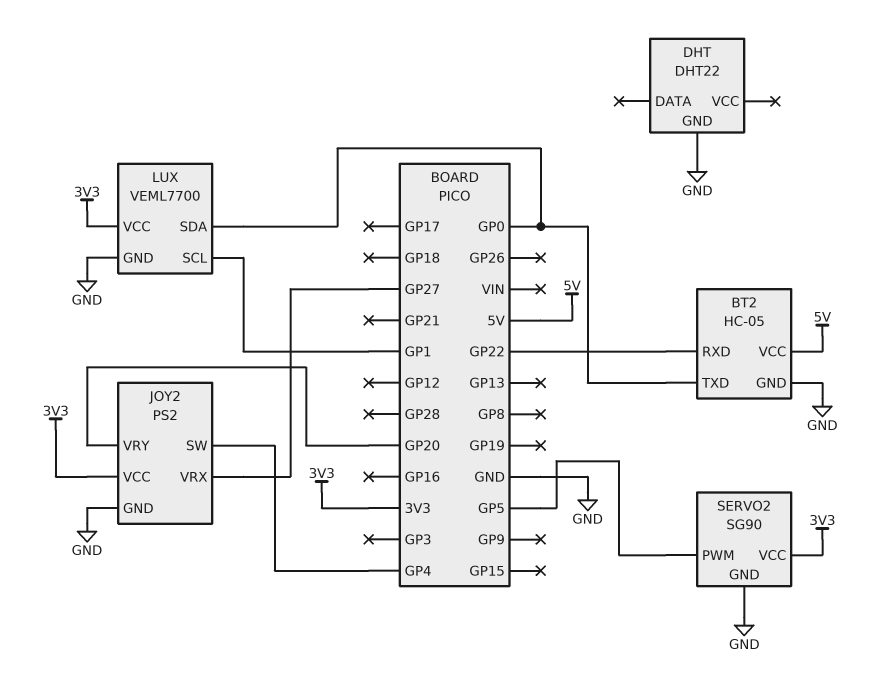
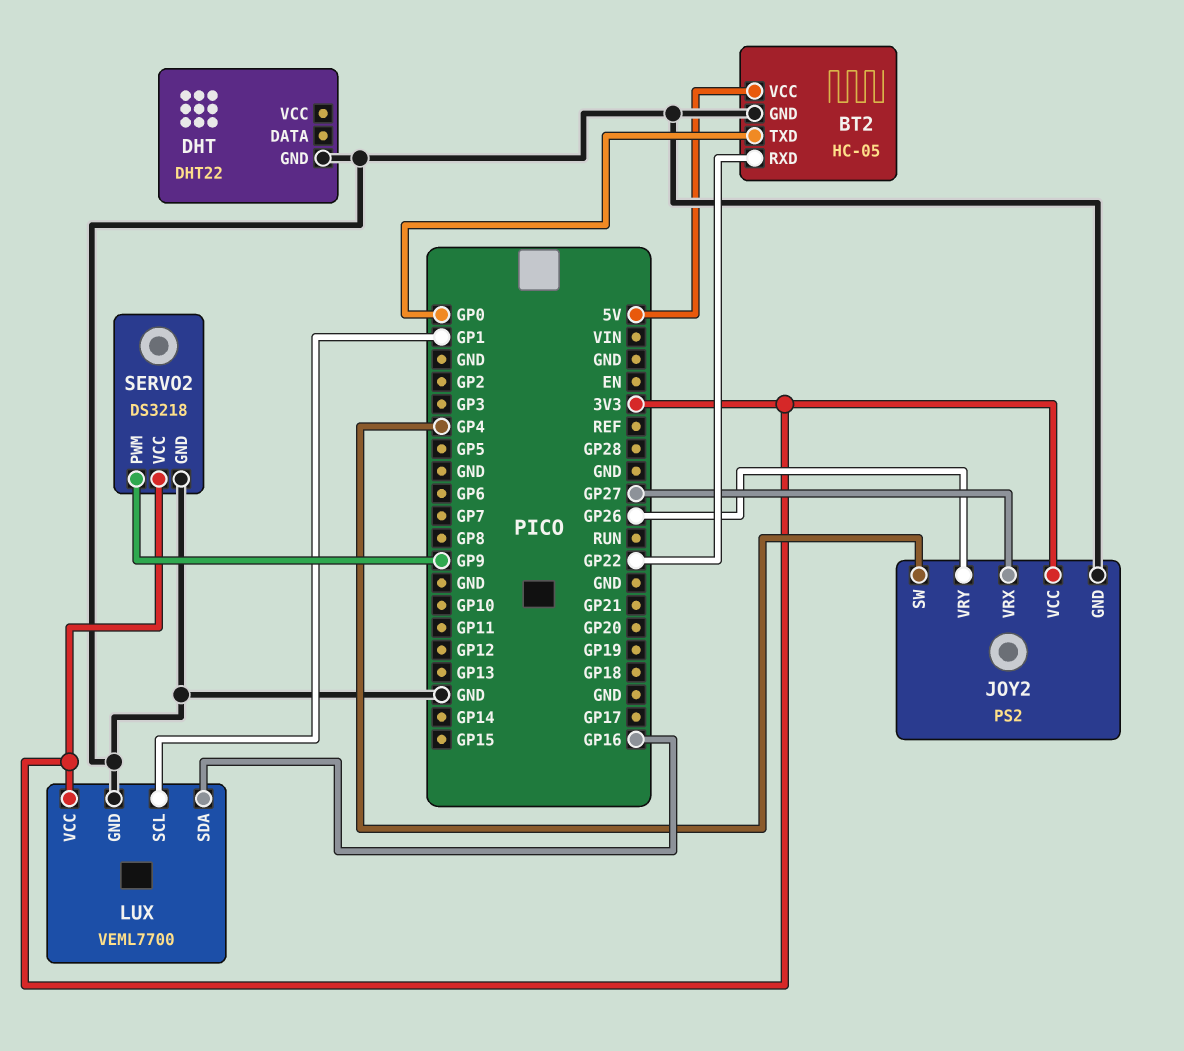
JOY2 pin VRY: GP20 -> GP26
LUX pin SDA: GP0 -> GP16
SERVO2: SG90 -> DS3218
SERVO2 pin PWM: GP5 -> GP9

